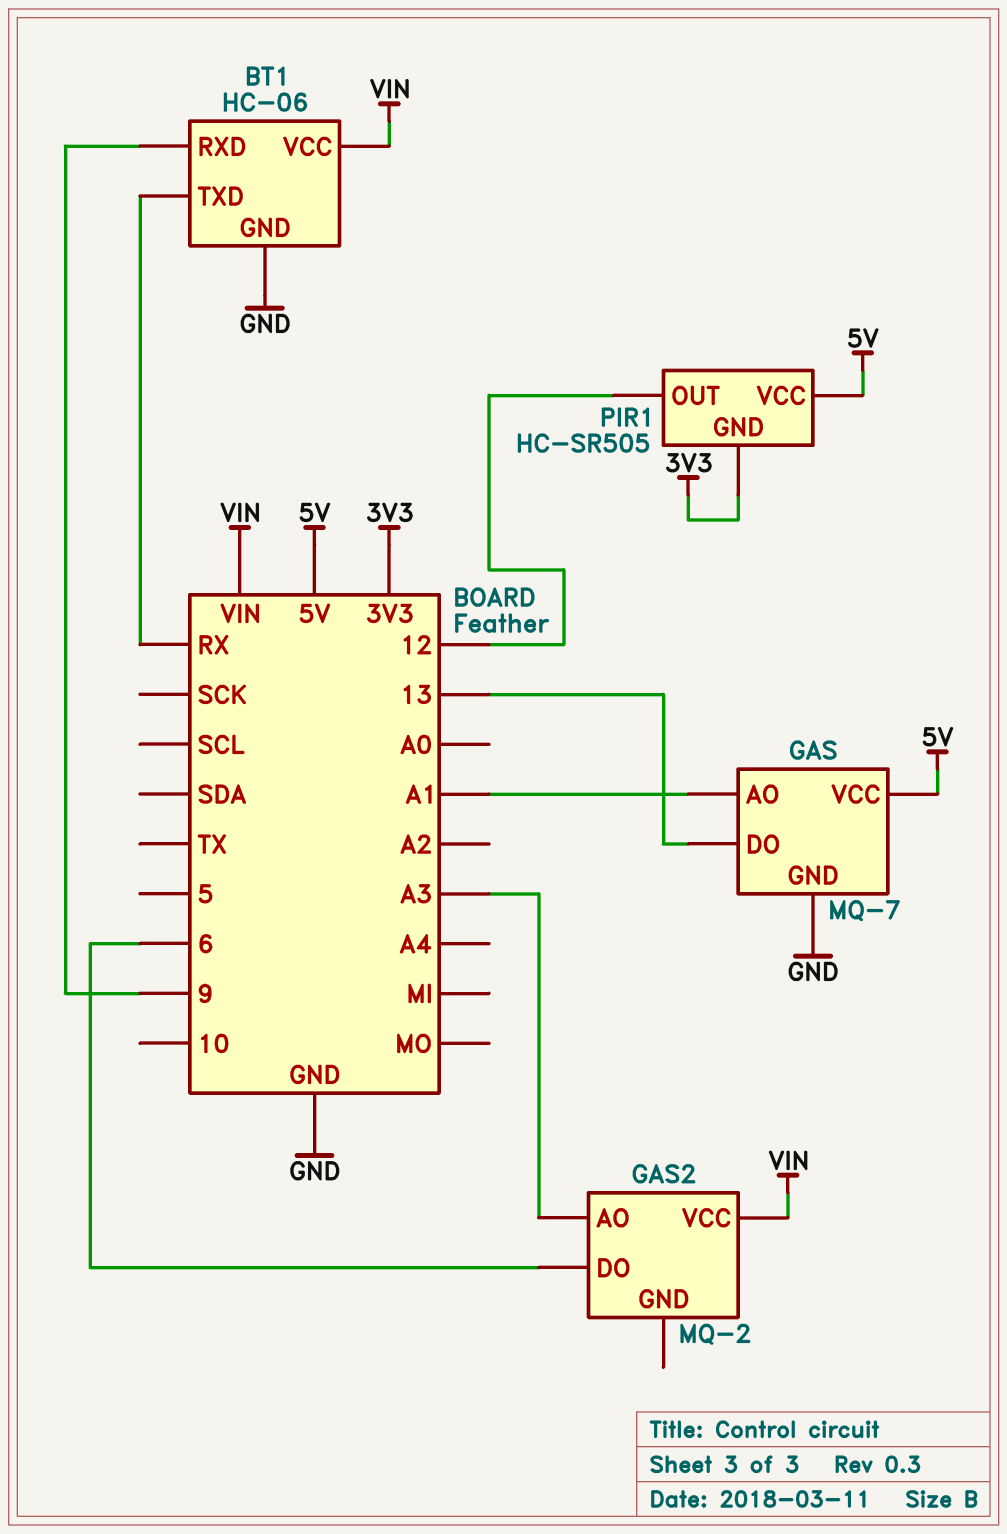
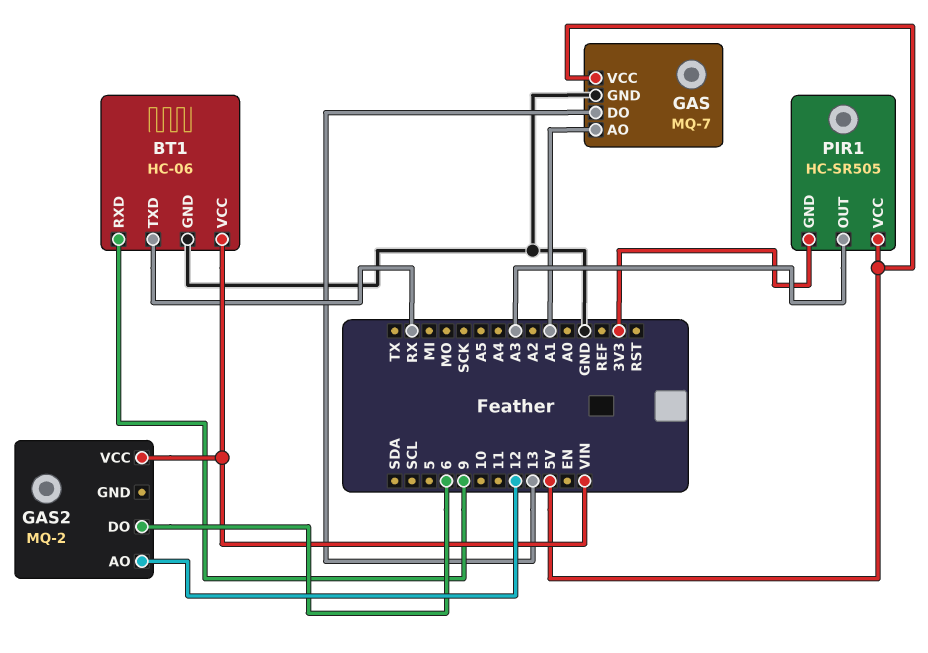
GAS2 pin AO: A3 -> 12
PIR1 pin OUT: 12 -> A3

